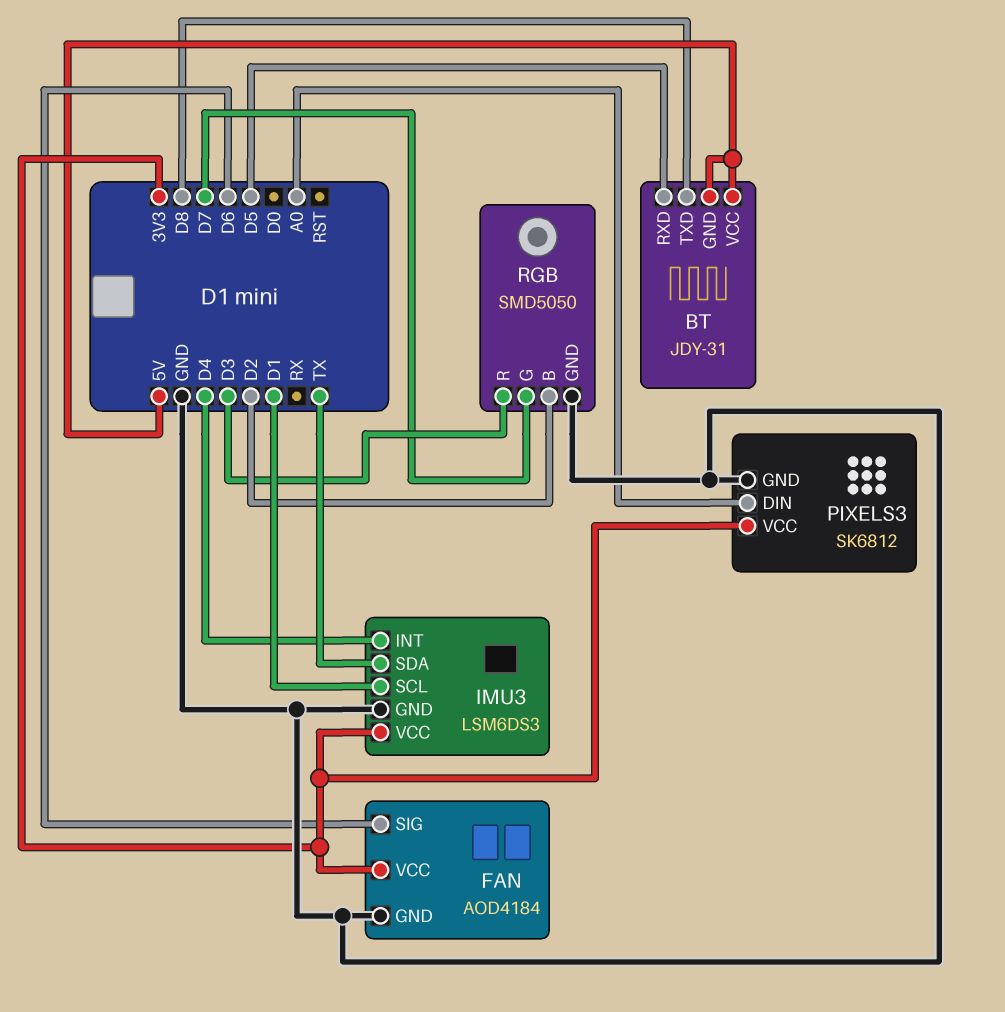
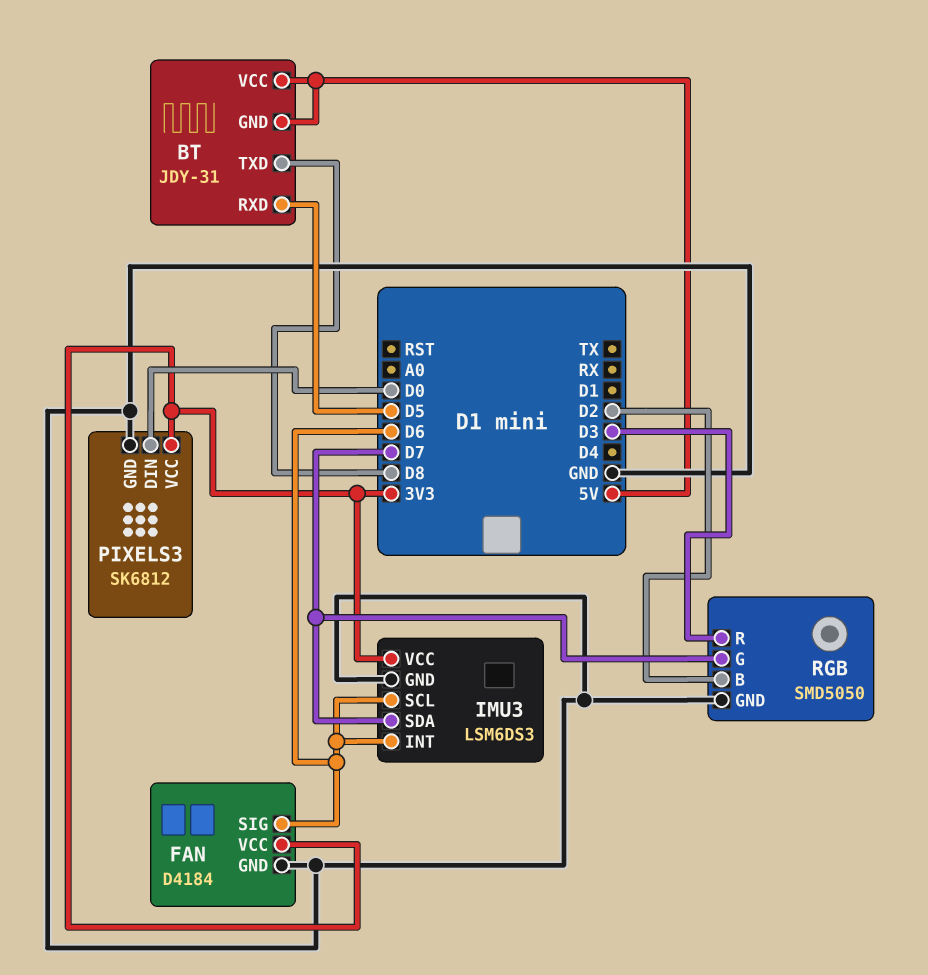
FAN: AOD4184 -> D4184
IMU3 pin INT: D4 -> D6
IMU3 pin SCL: D1 -> D6
IMU3 pin SDA: TX -> D7
PIXELS3 pin DIN: A0 -> D0

